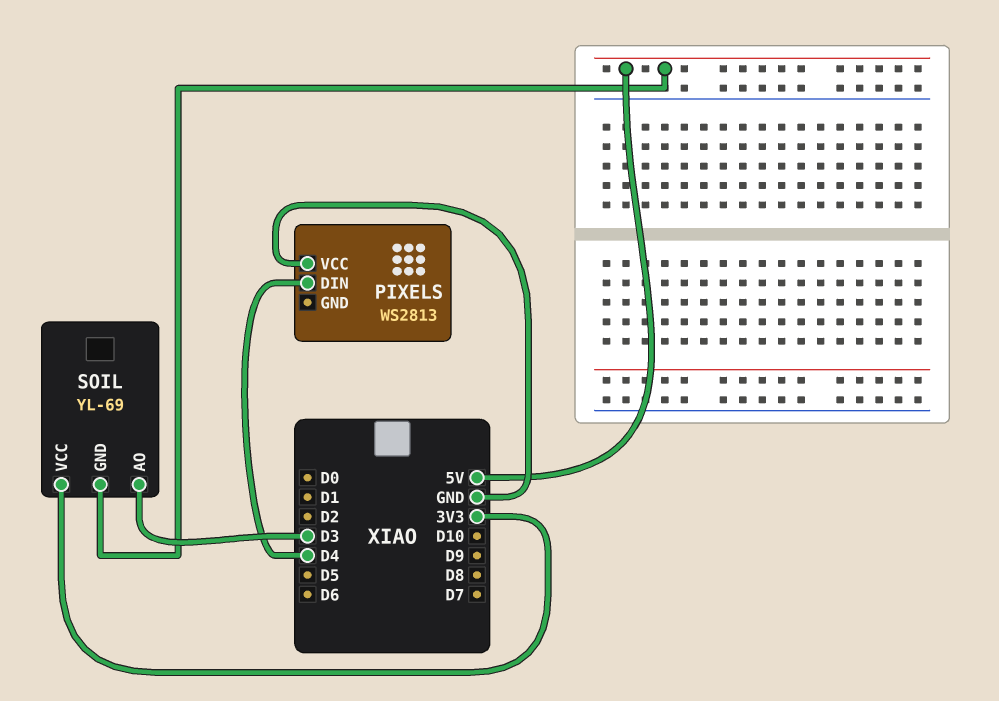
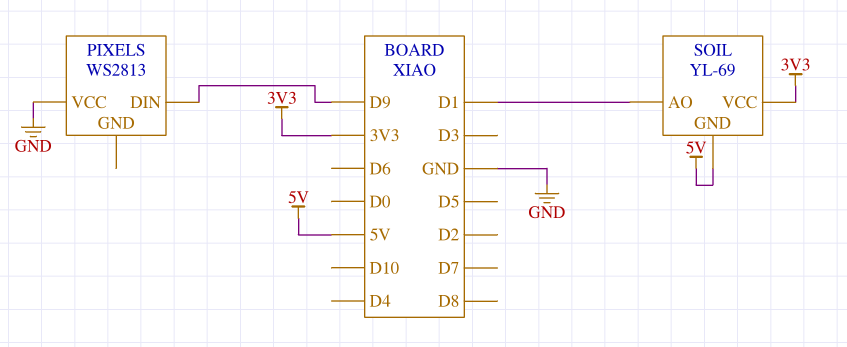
PIXELS pin DIN: D4 -> D9
SOIL pin AO: D3 -> D1

